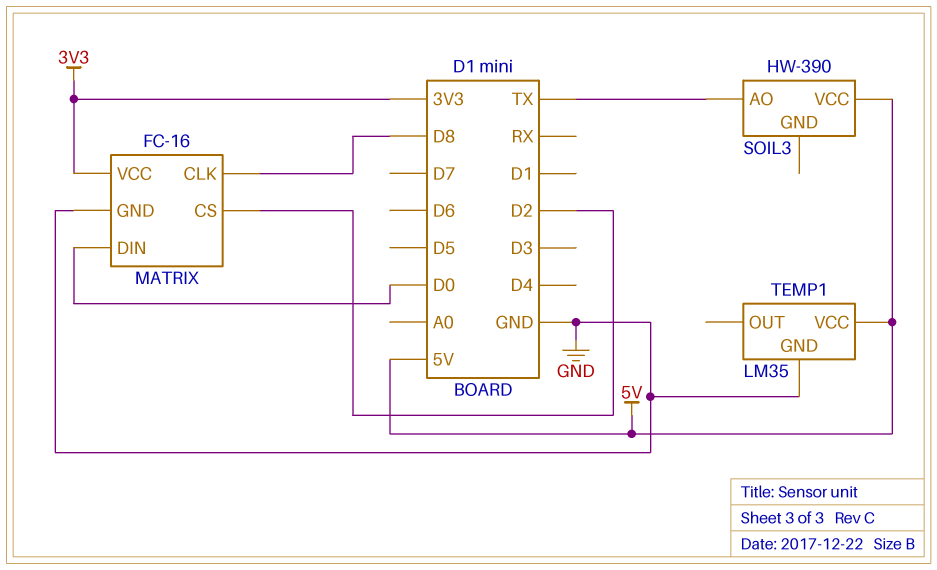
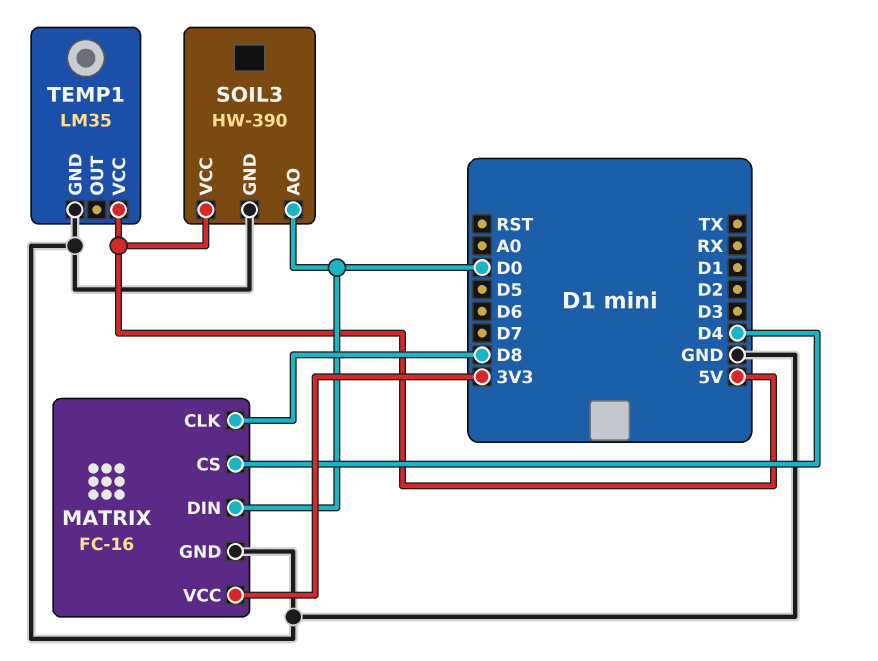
MATRIX pin CS: D2 -> D4
SOIL3 pin AO: TX -> D0
SOIL3 pin GND: none -> GND

